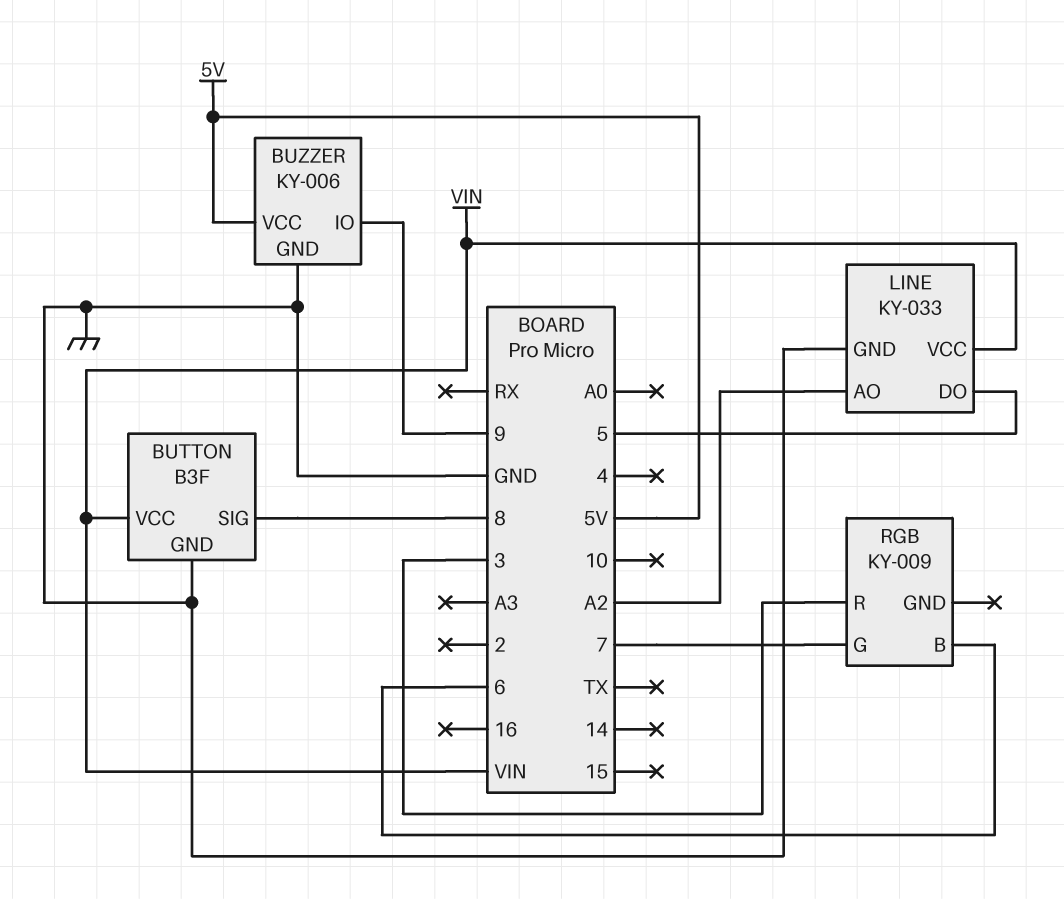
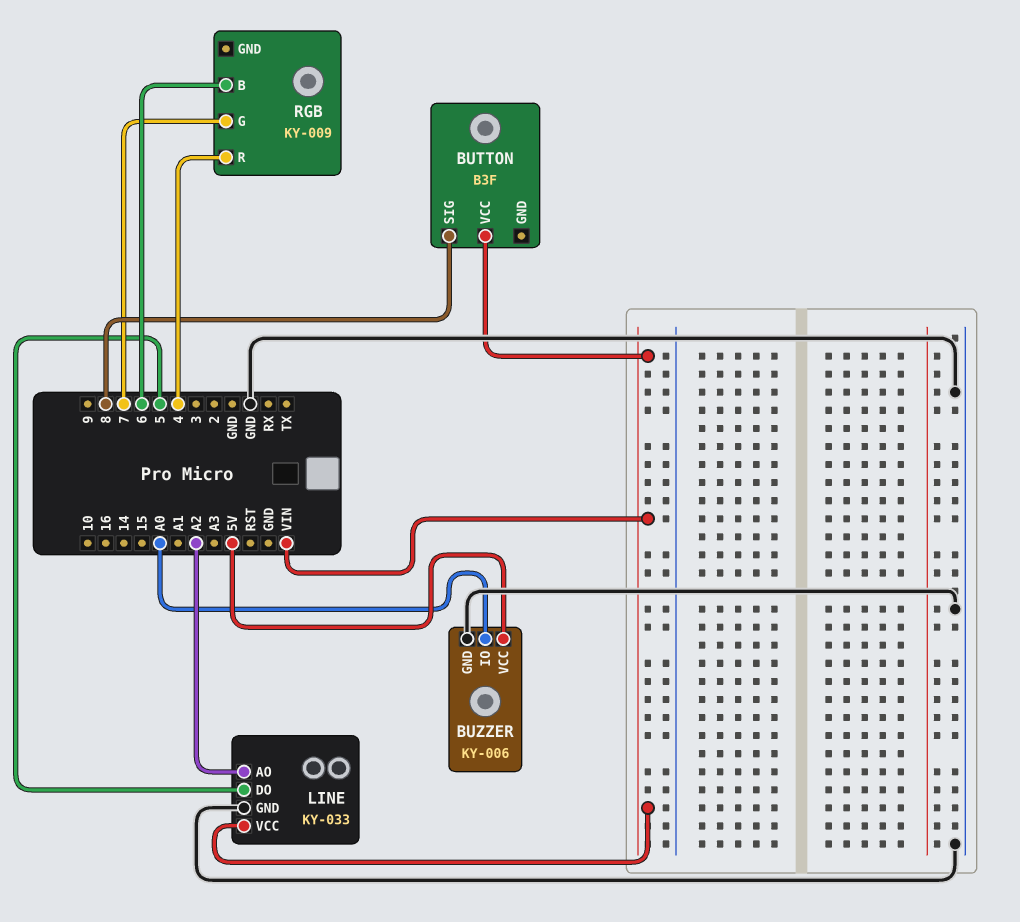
BUTTON pin GND: GND -> none
BUZZER pin IO: 9 -> A0
RGB pin R: 3 -> 4

